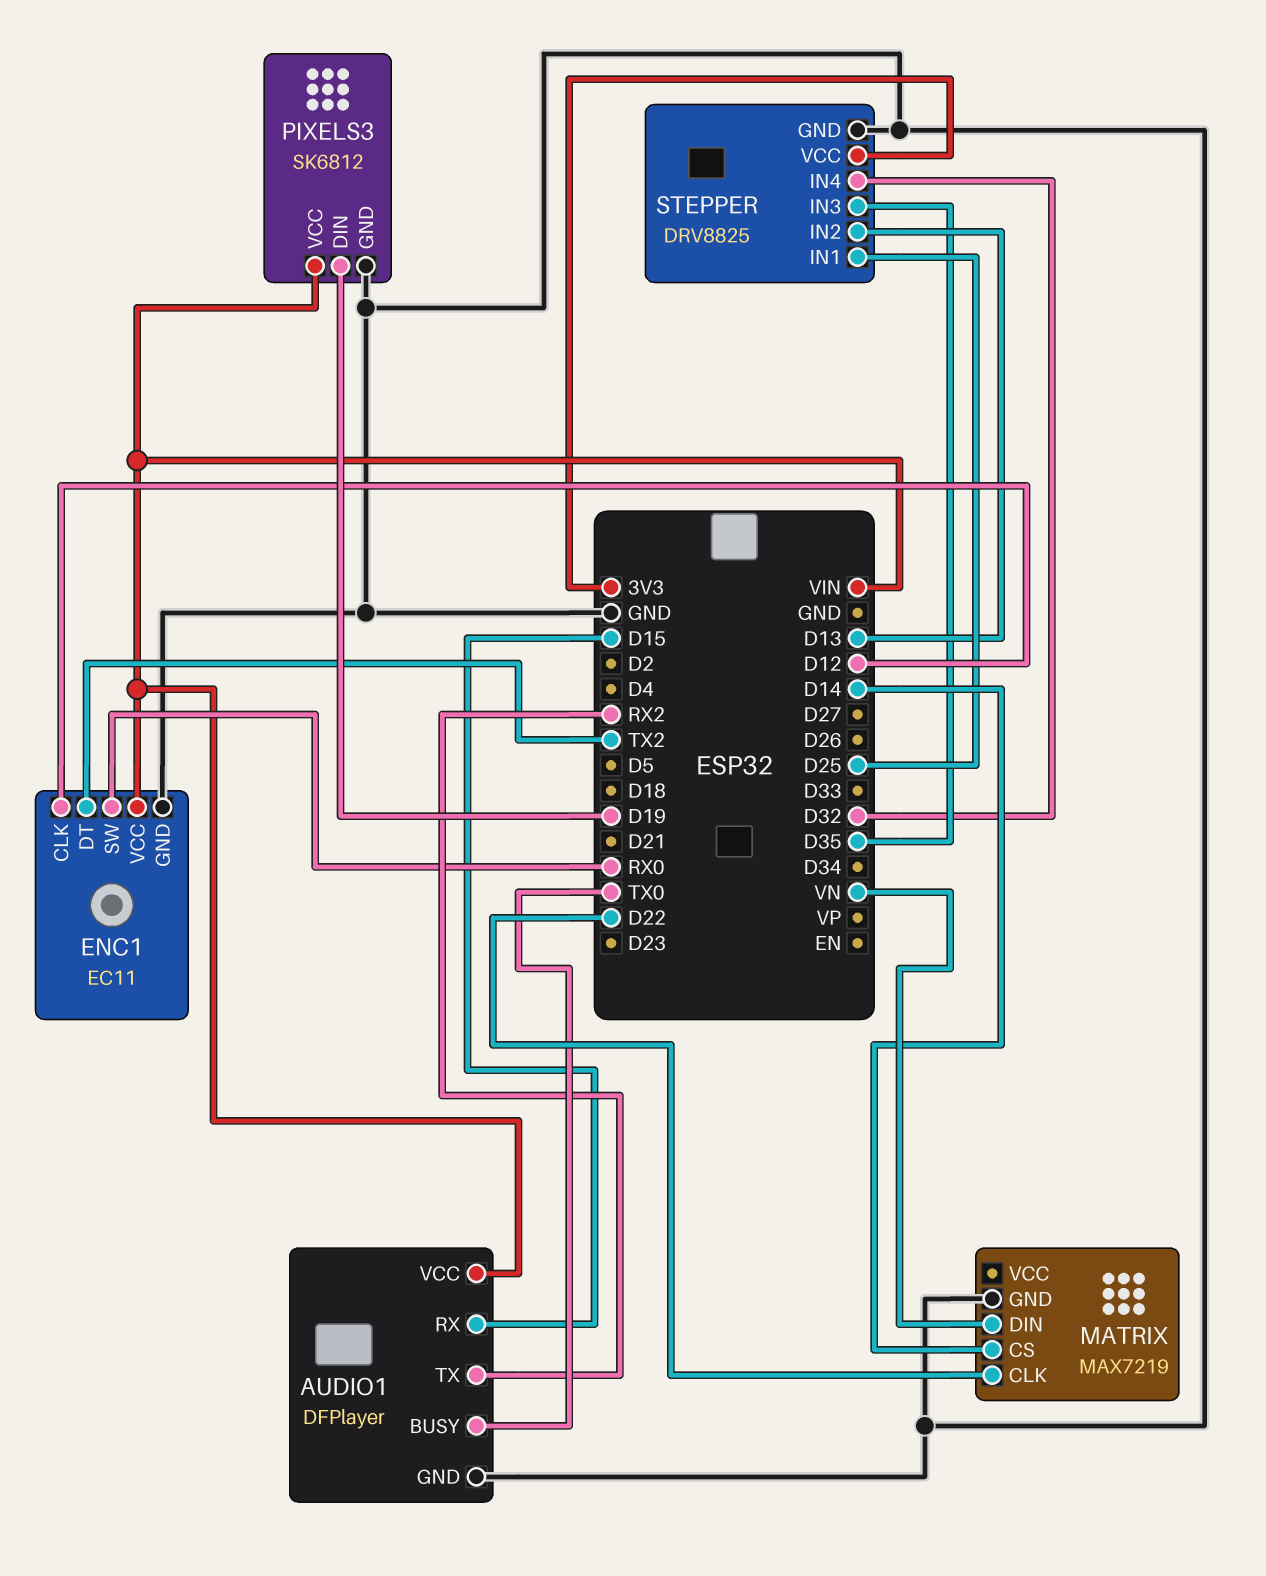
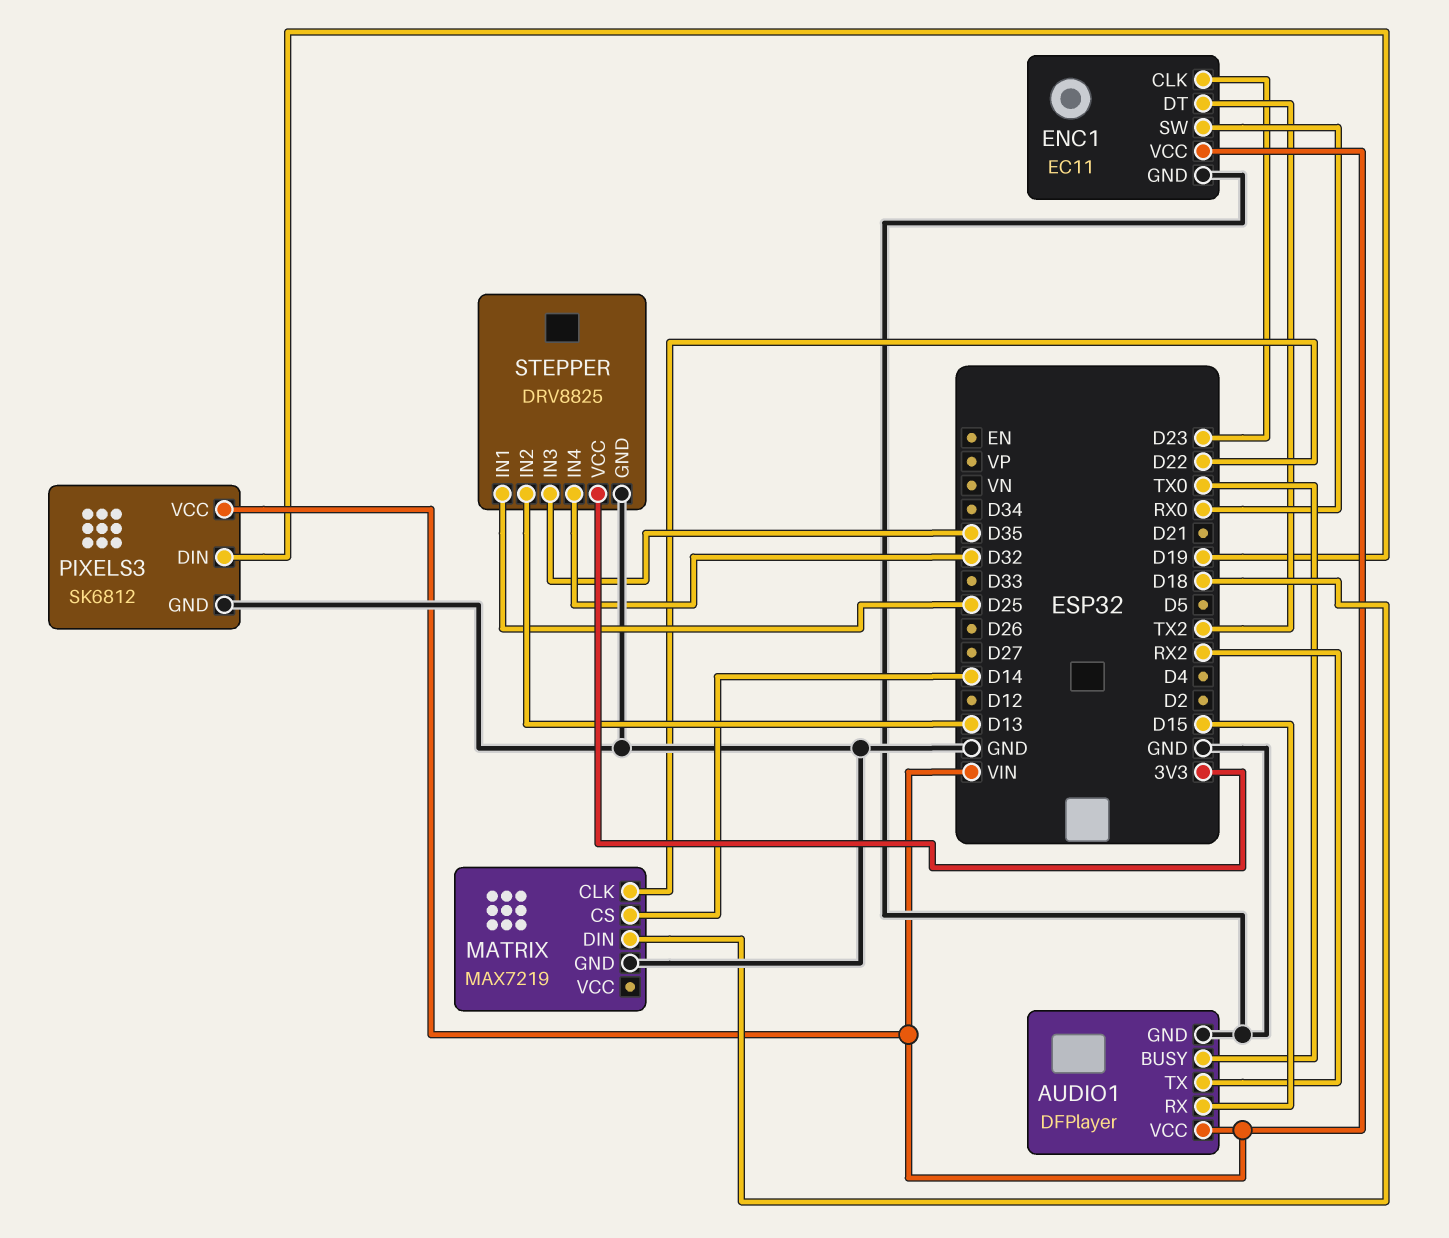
ENC1 pin CLK: D12 -> D23
MATRIX pin DIN: VN -> D18

